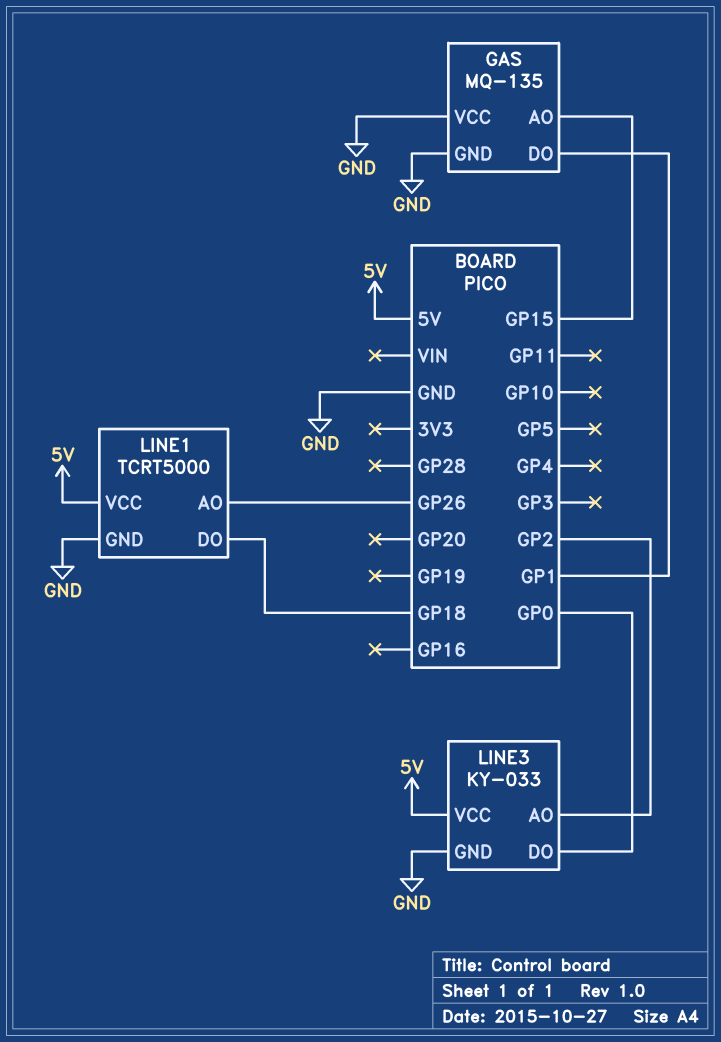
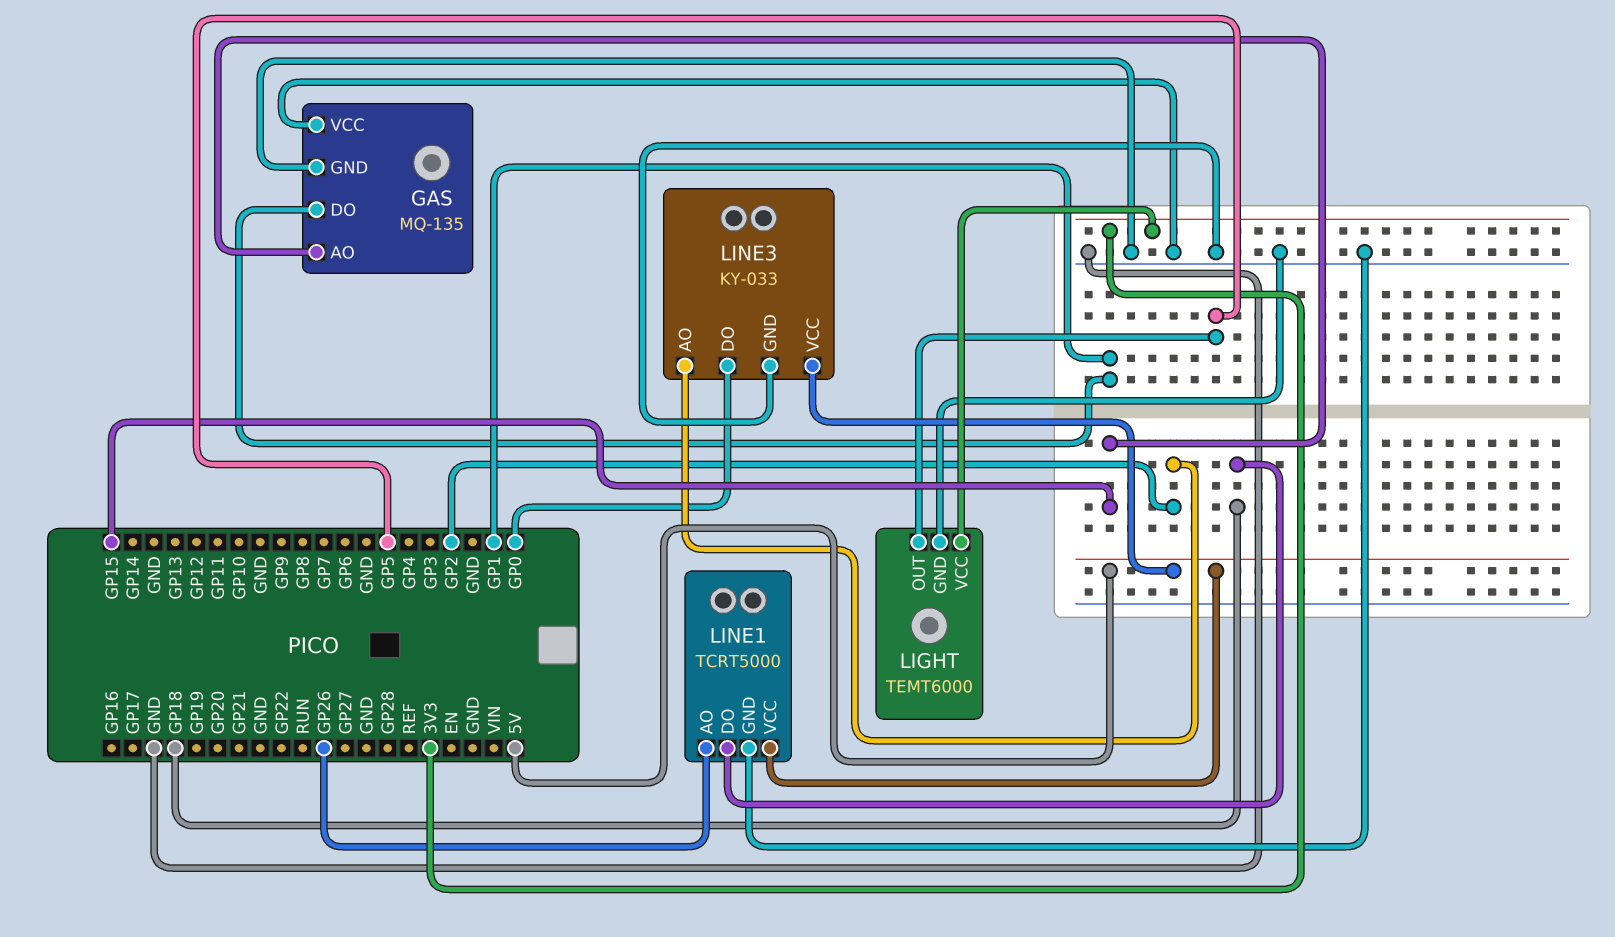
LIGHT: none -> TEMT6000
LIGHT pin GND: none -> GND
LIGHT pin OUT: none -> GP5
LIGHT pin VCC: none -> 3V3

